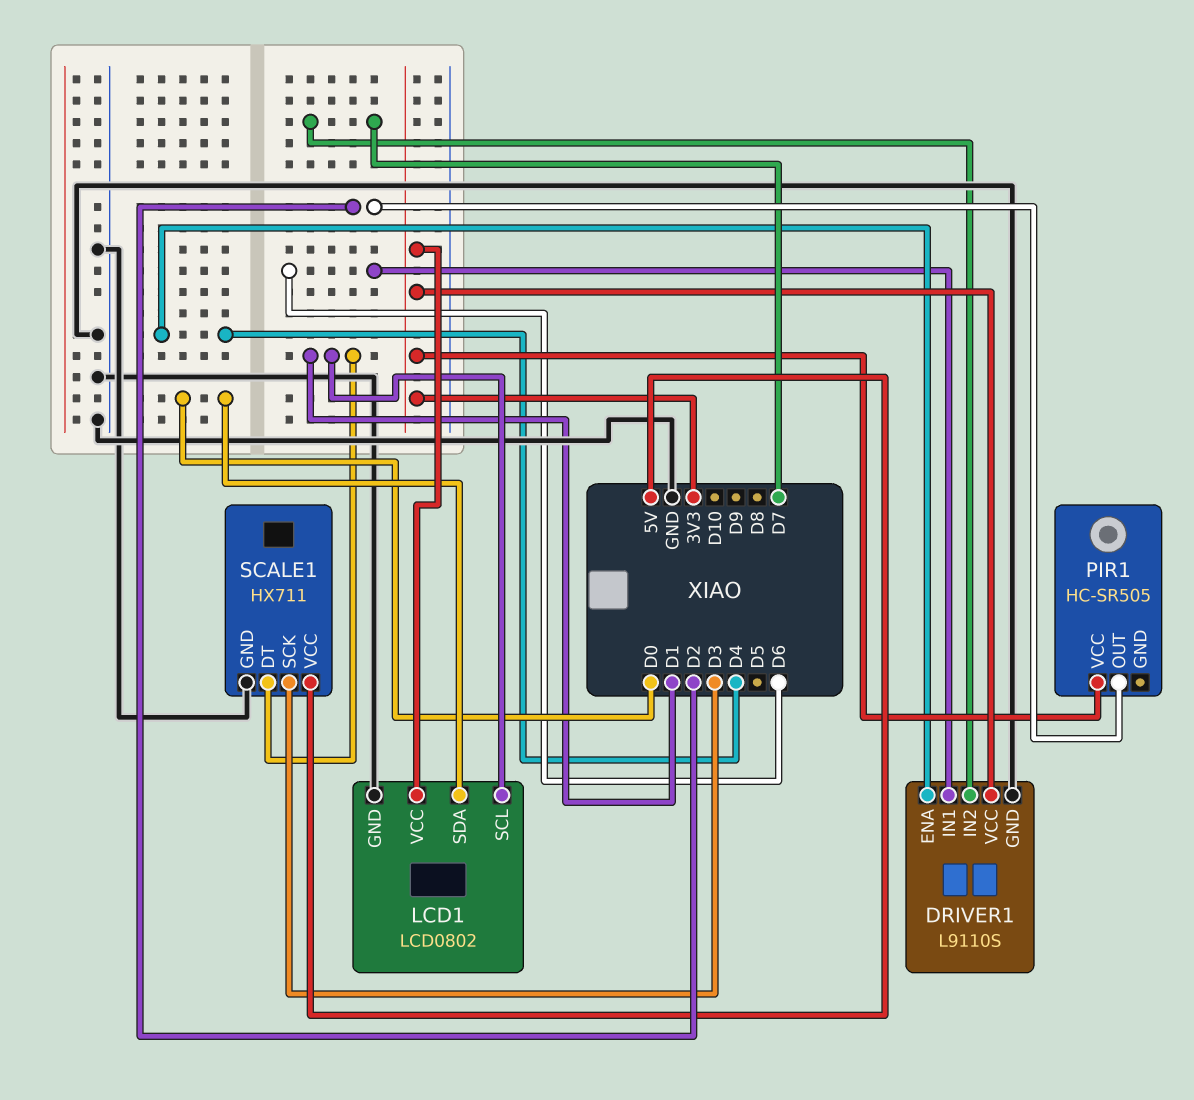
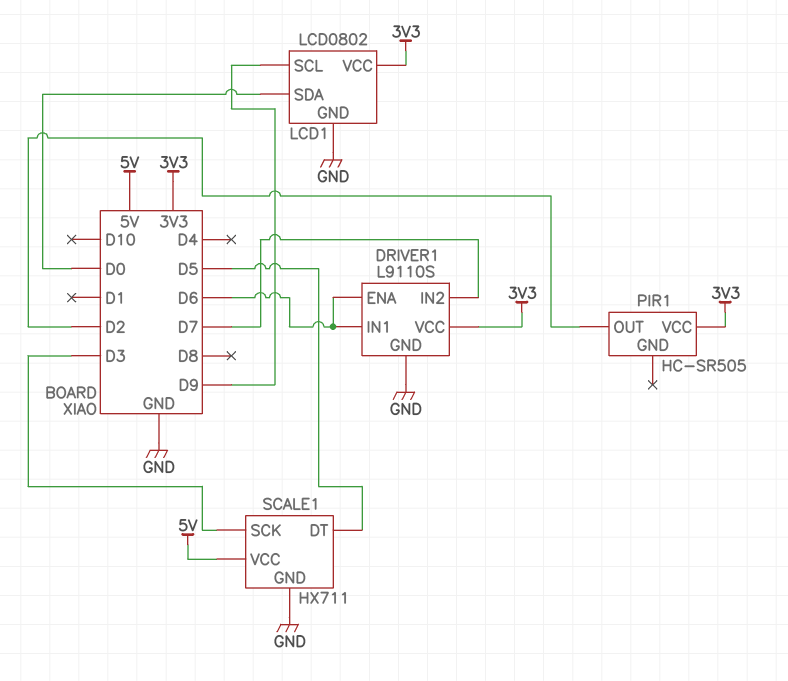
DRIVER1 pin ENA: D4 -> D6
LCD1 pin SCL: D1 -> D9
SCALE1 pin DT: D1 -> D5

